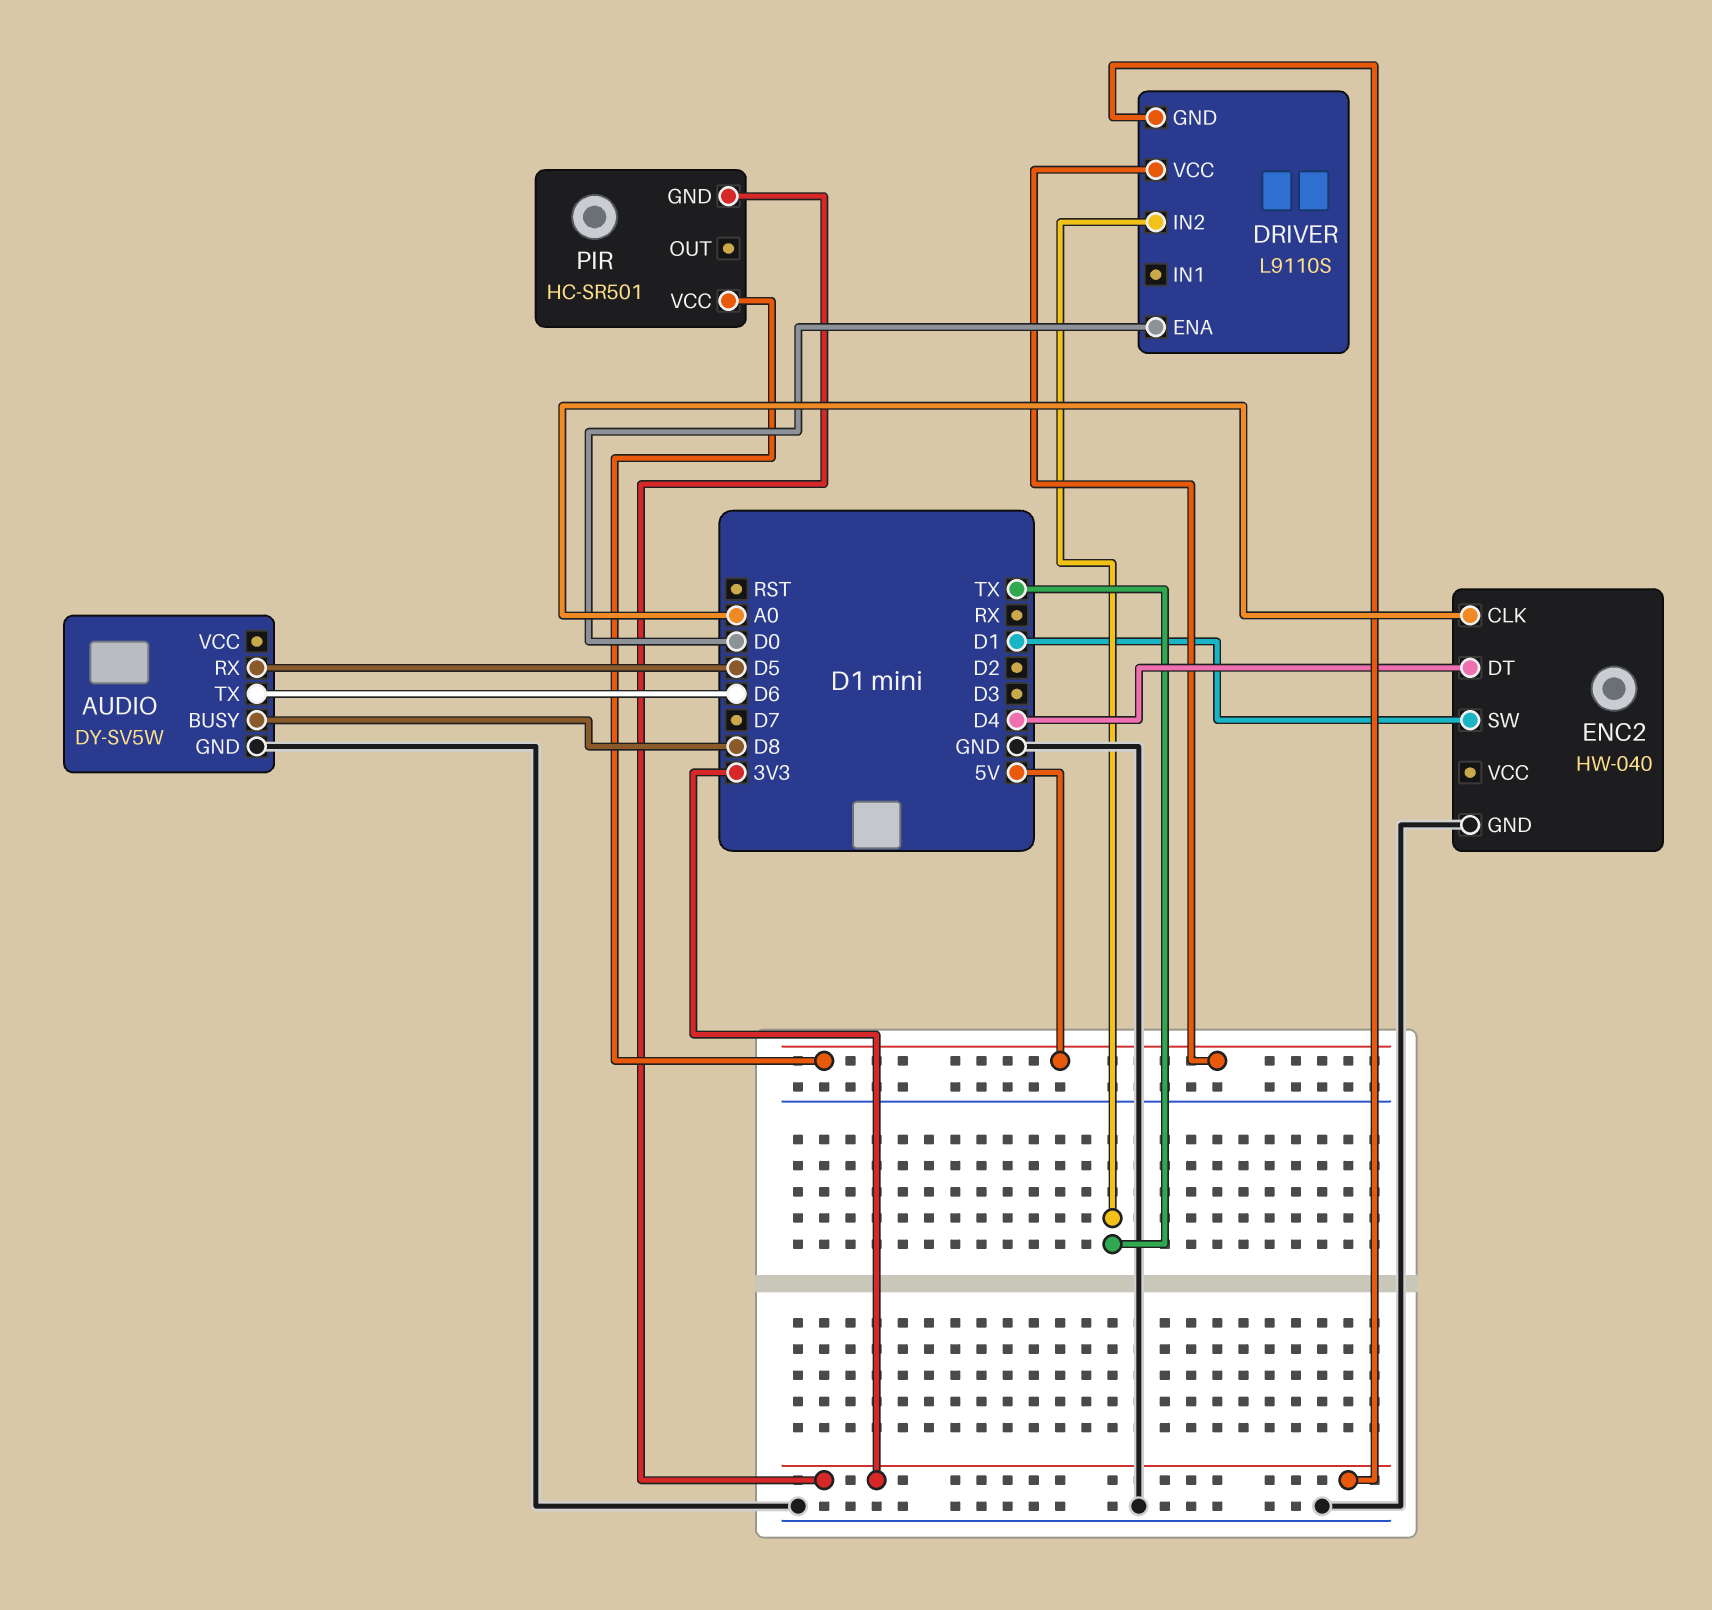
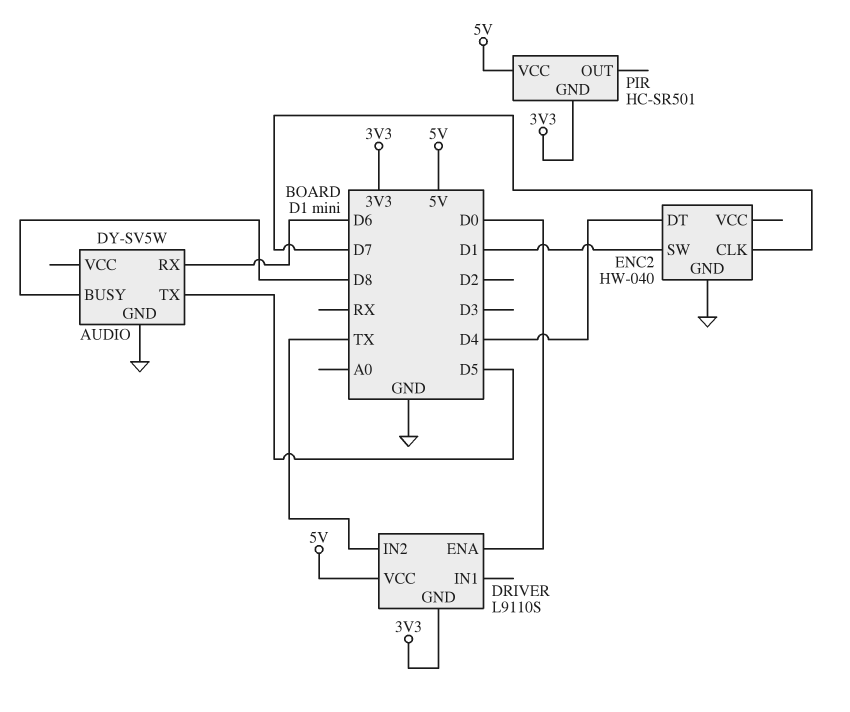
AUDIO pin RX: D5 -> D6
AUDIO pin TX: D6 -> D5
ENC2 pin CLK: A0 -> D7

